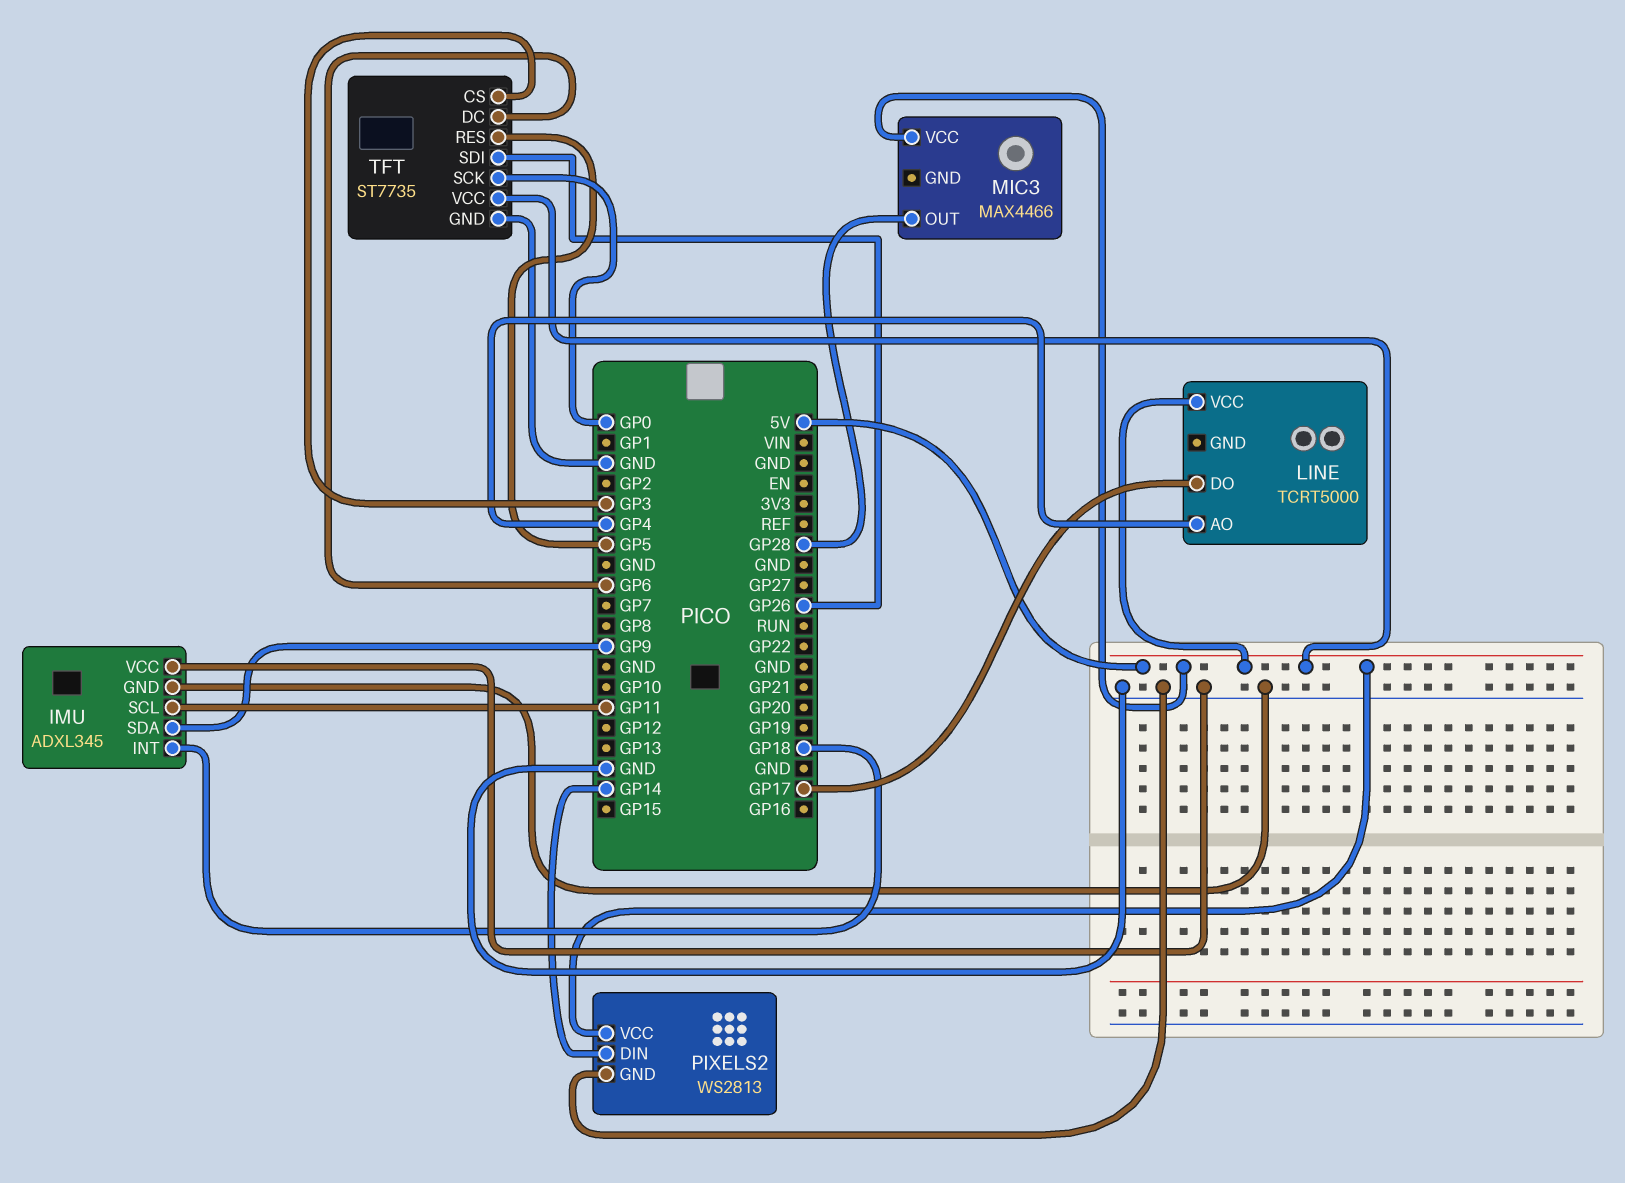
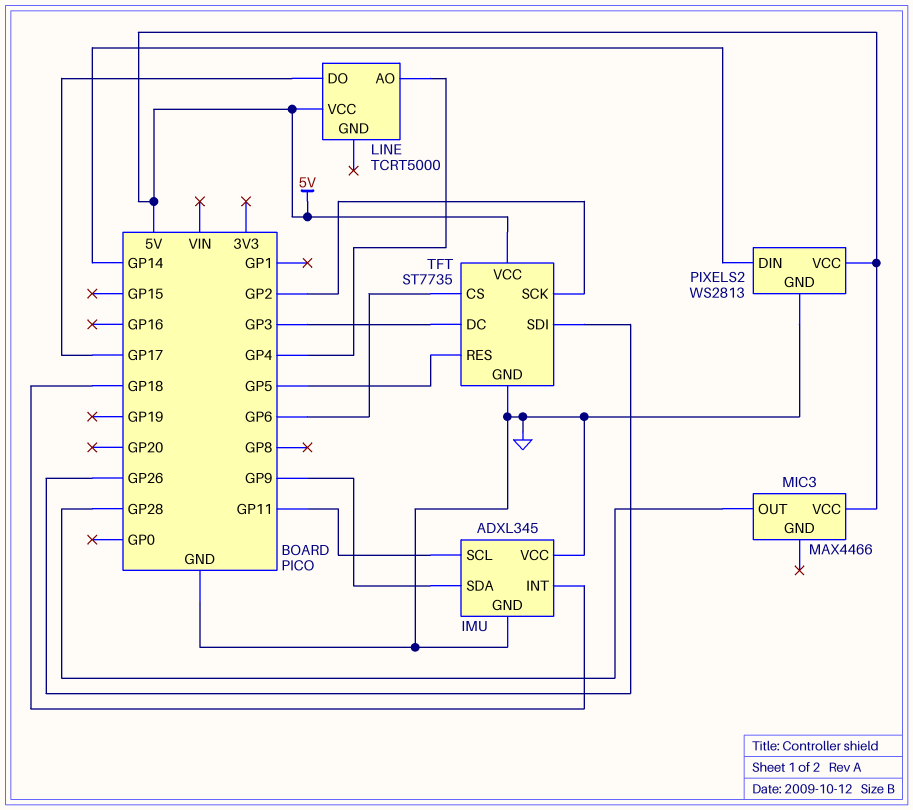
TFT pin CS: GP3 -> GP6
TFT pin DC: GP6 -> GP3
TFT pin SCK: GP0 -> GP2

